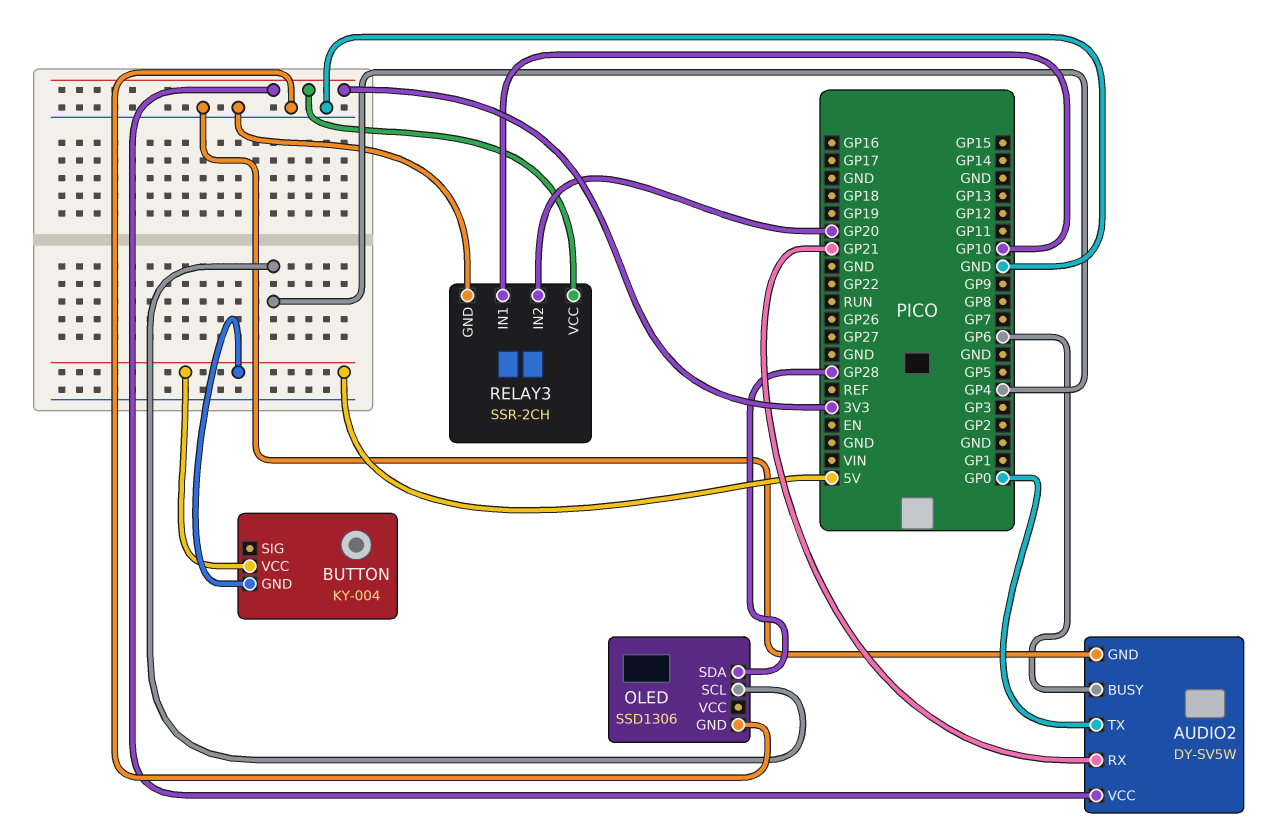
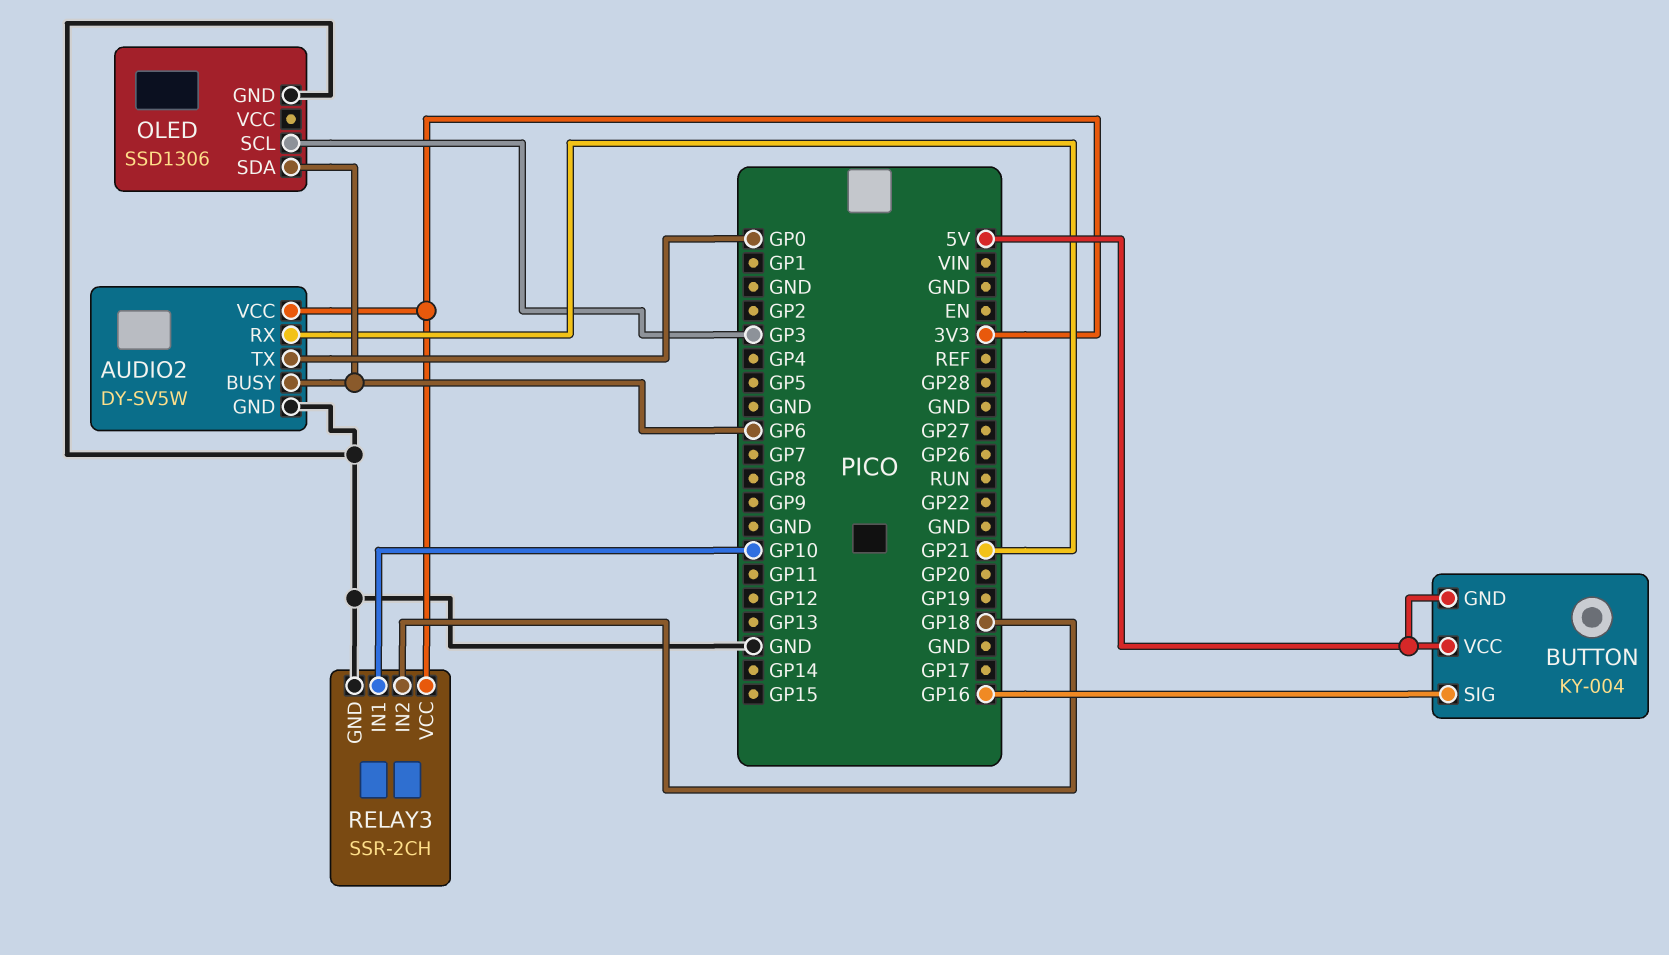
BUTTON pin SIG: none -> GP16
OLED pin SCL: GP4 -> GP3
OLED pin SDA: GP28 -> GP6
RELAY3 pin IN2: GP20 -> GP18

